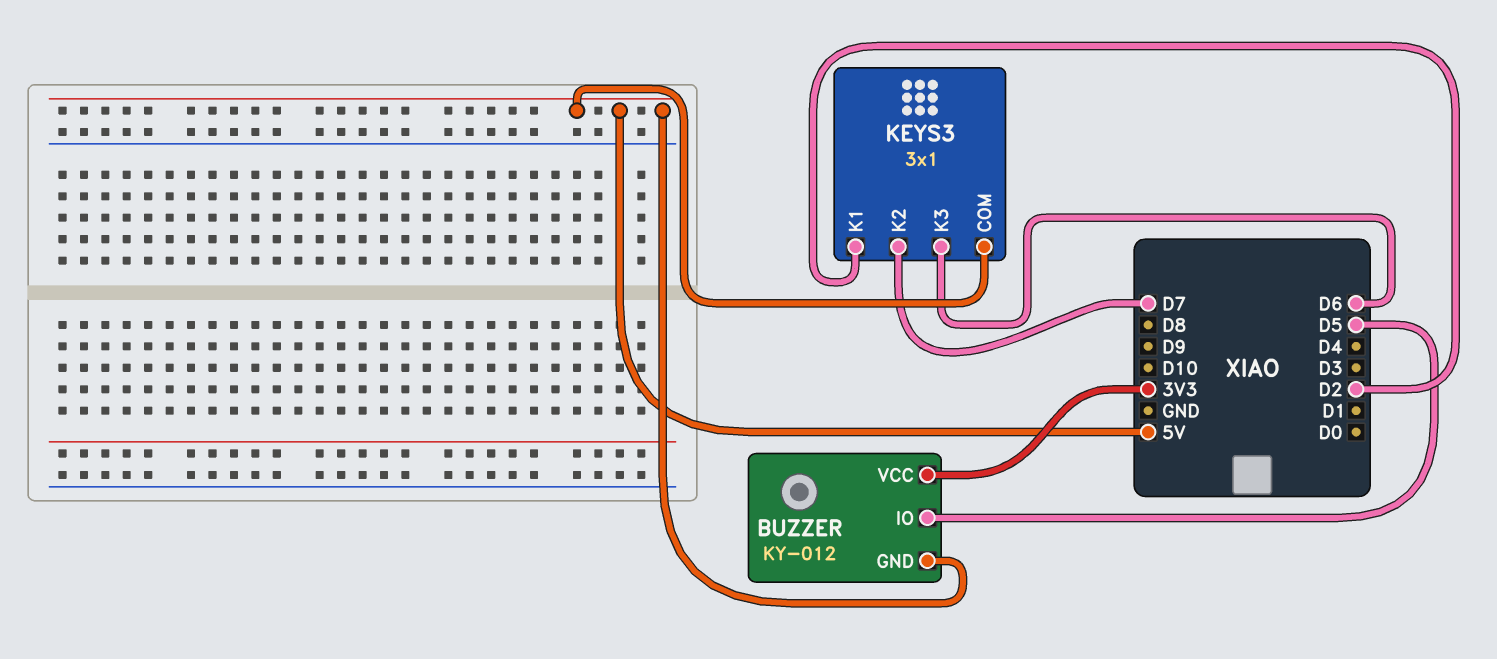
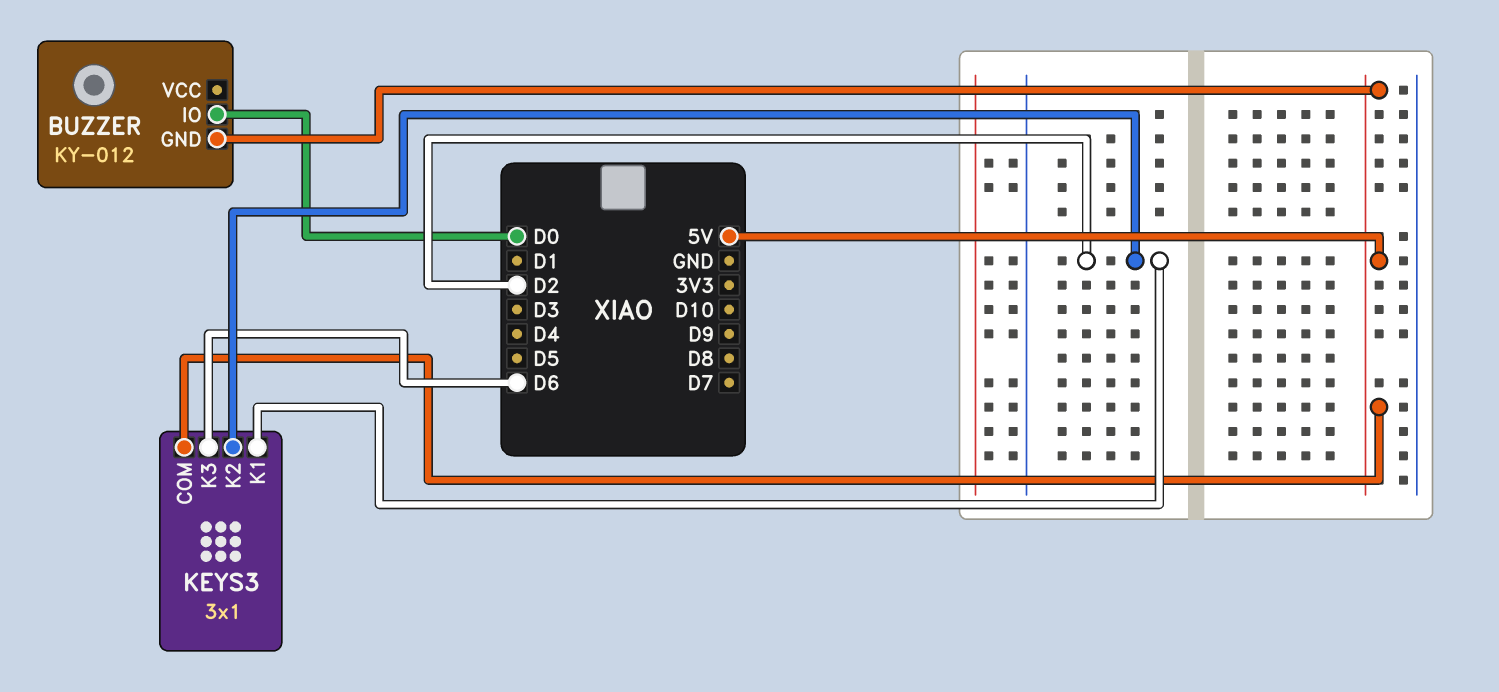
BUZZER pin IO: D5 -> D0
BUZZER pin VCC: 3V3 -> none
KEYS3 pin K2: D7 -> D2

